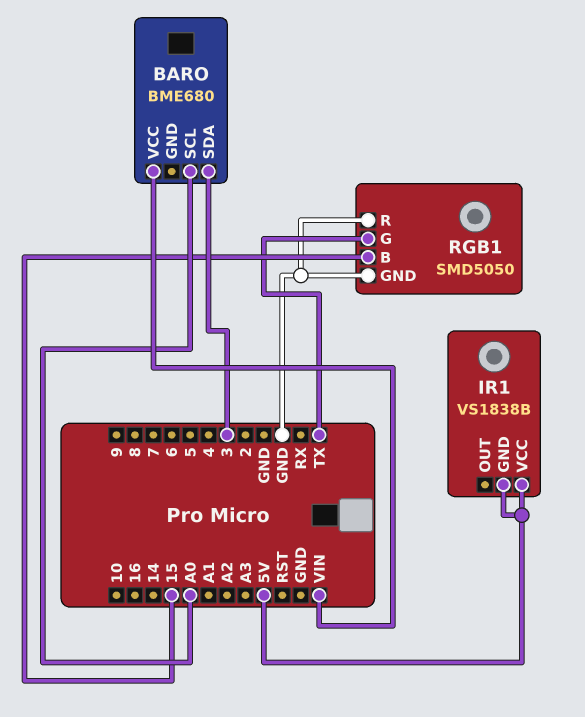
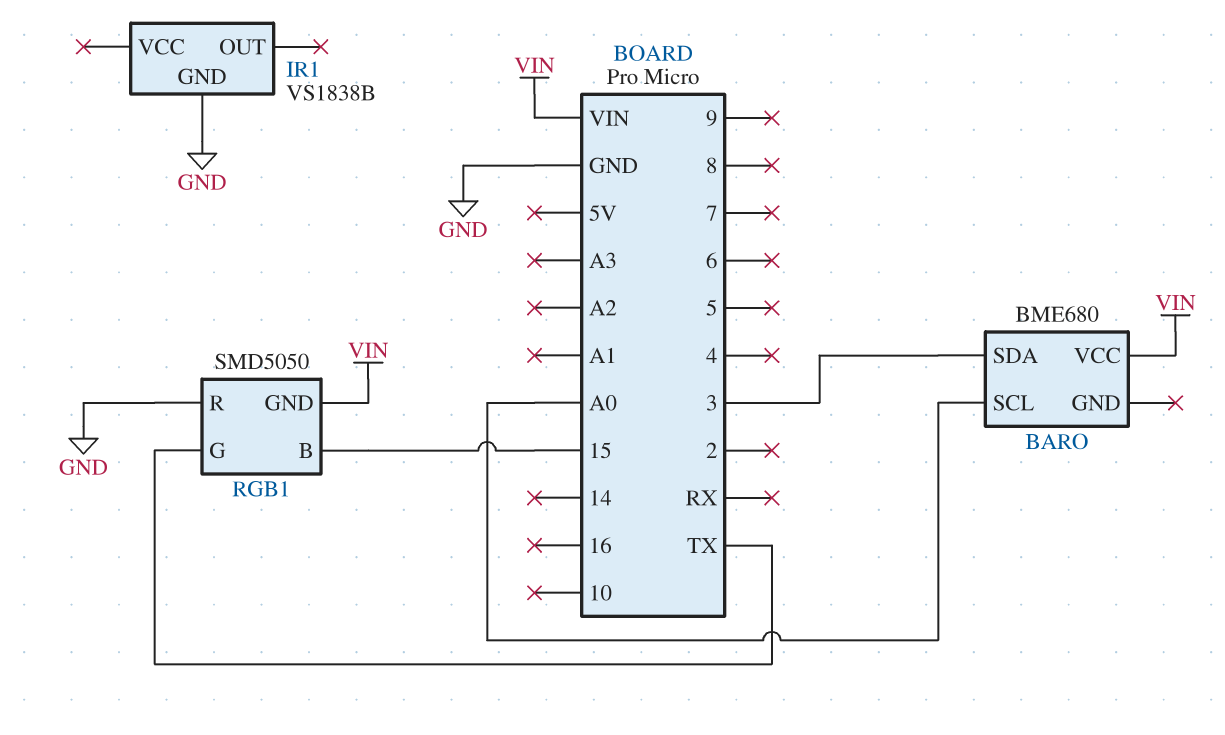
IR1 pin GND: 5V -> GND
IR1 pin VCC: 5V -> none
RGB1 pin GND: GND -> VIN

